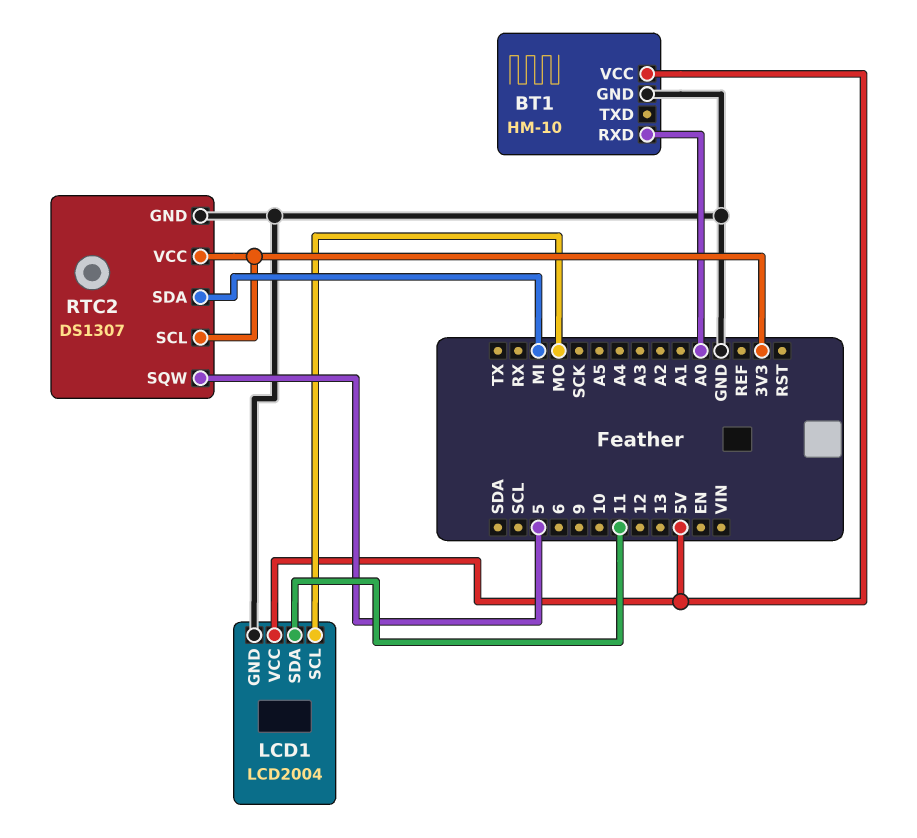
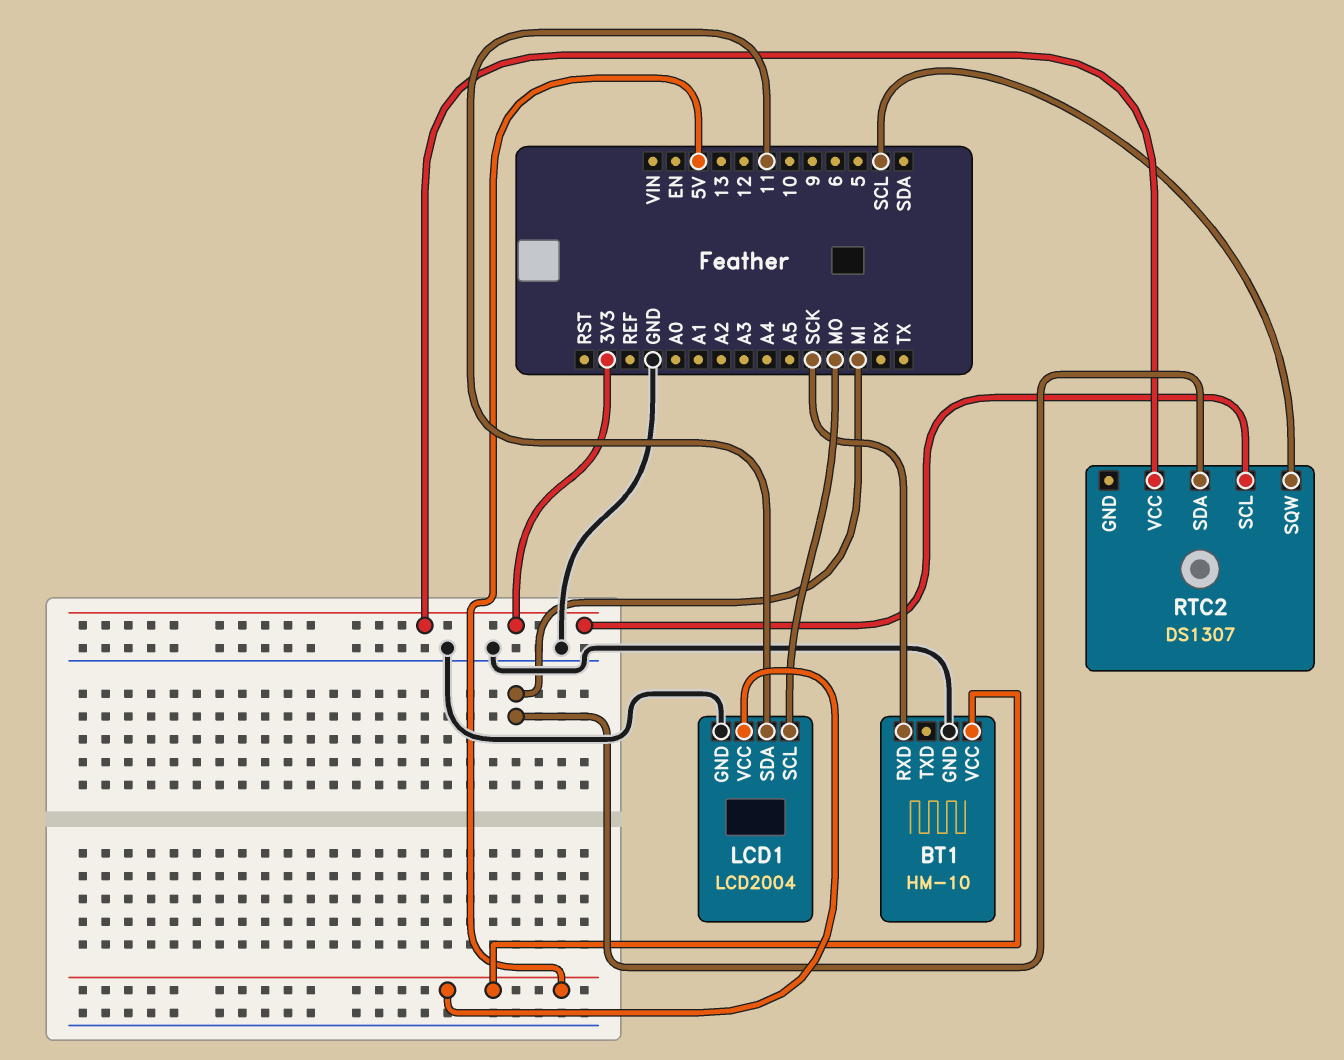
BT1 pin RXD: A0 -> SCK
RTC2 pin GND: GND -> none
RTC2 pin SQW: 5 -> SCL

